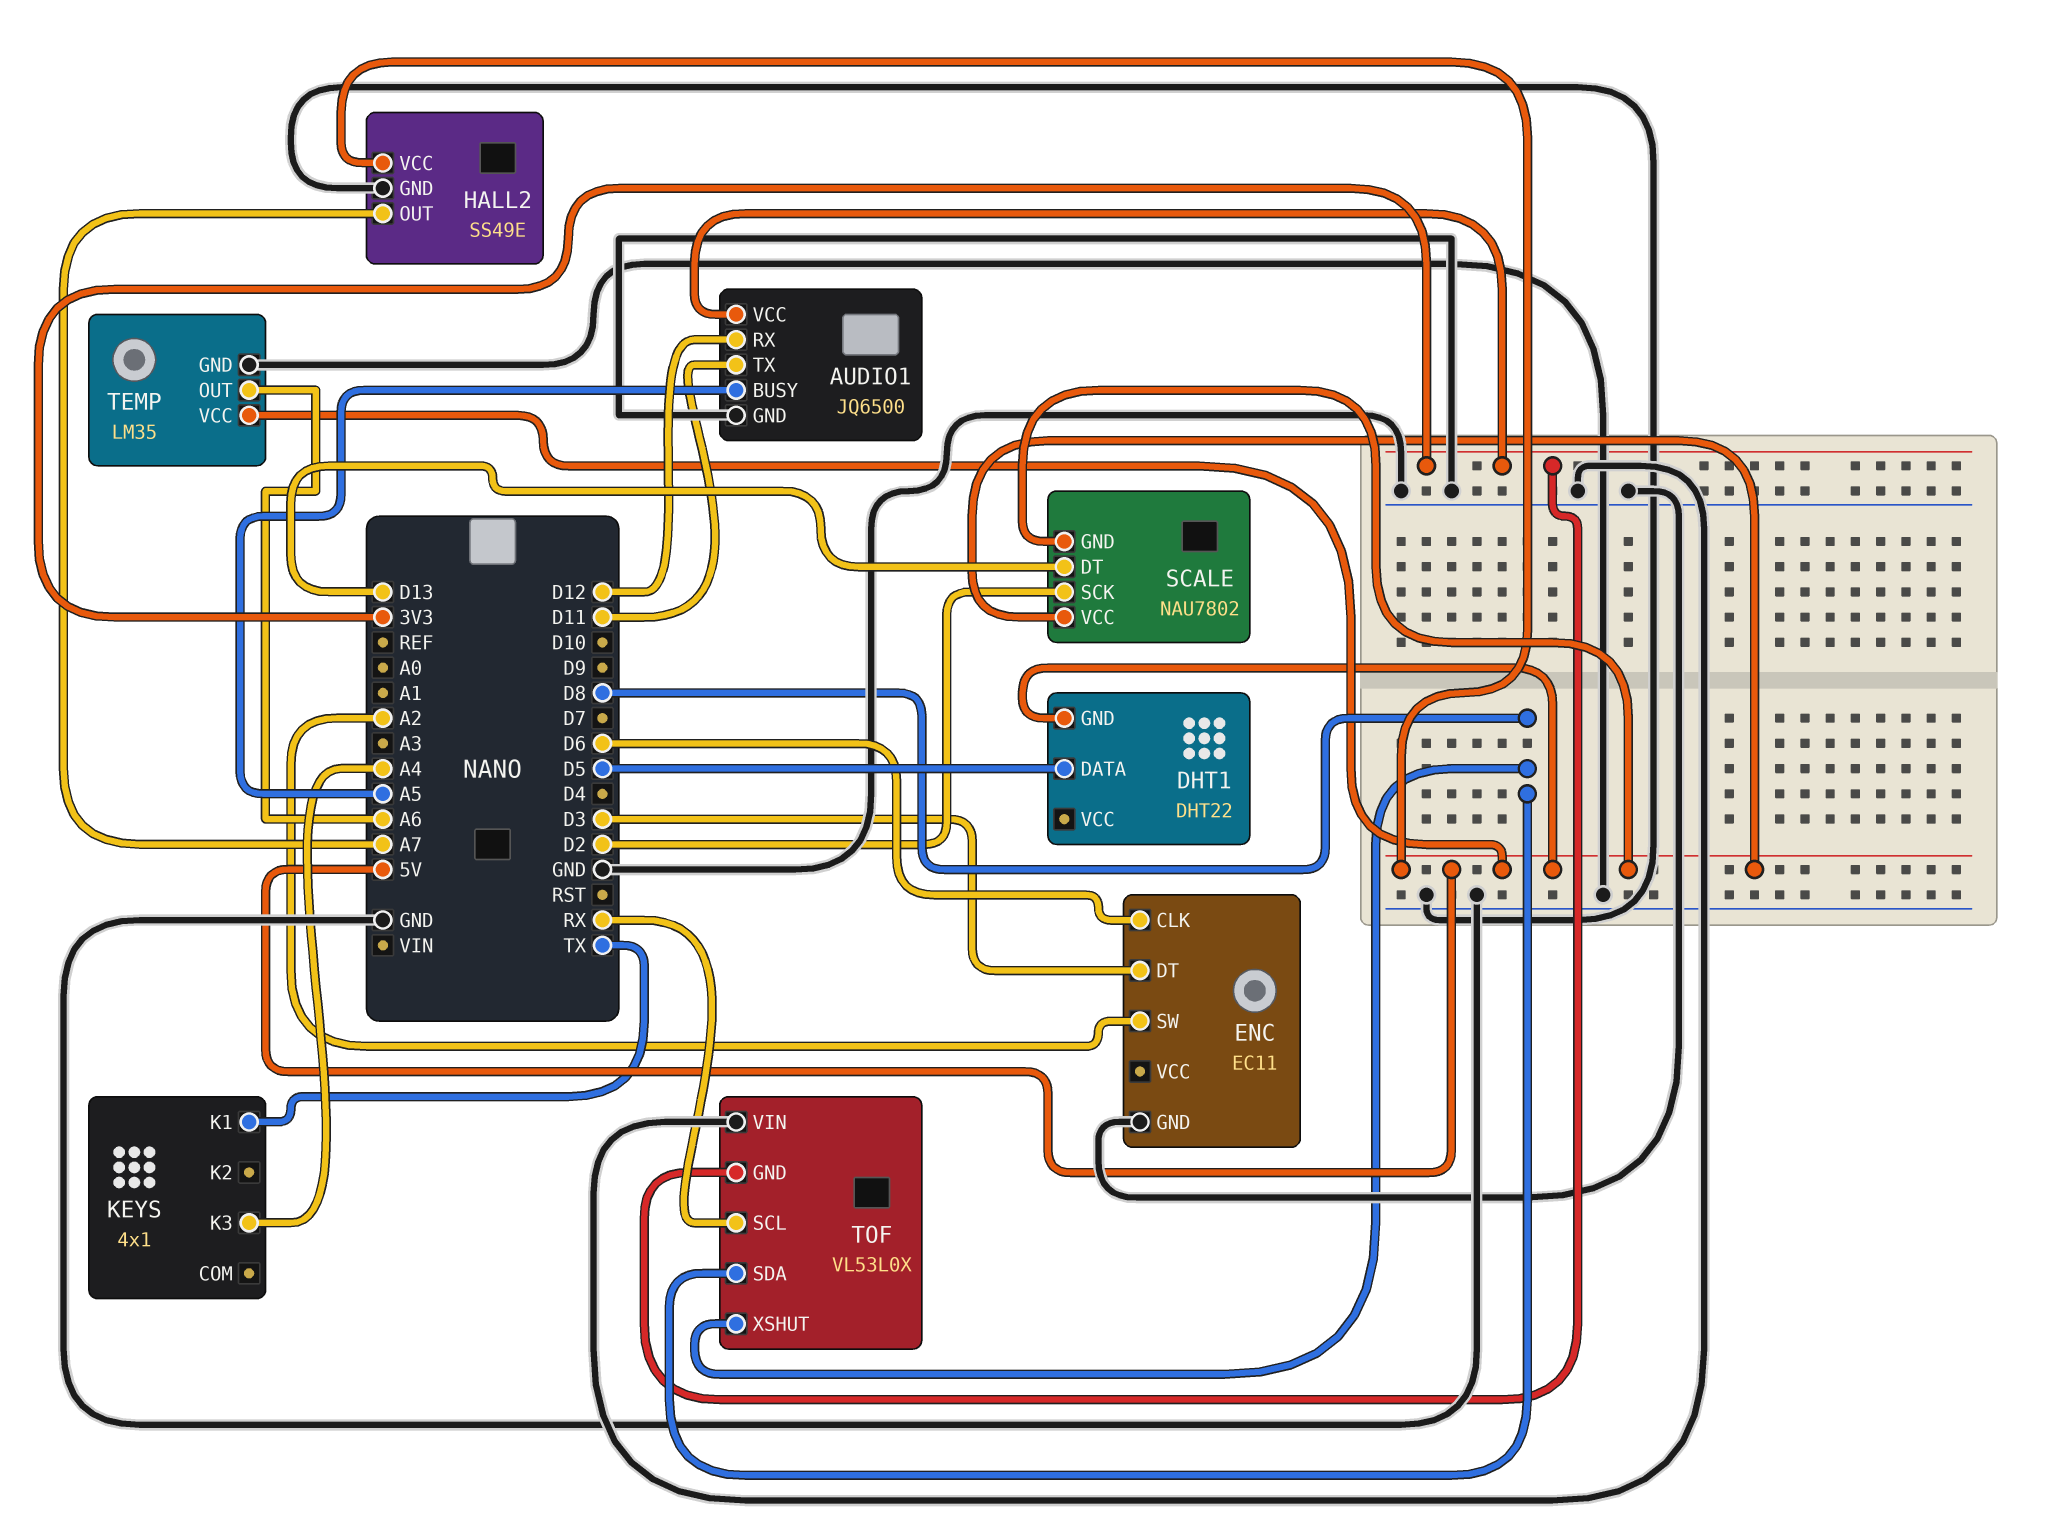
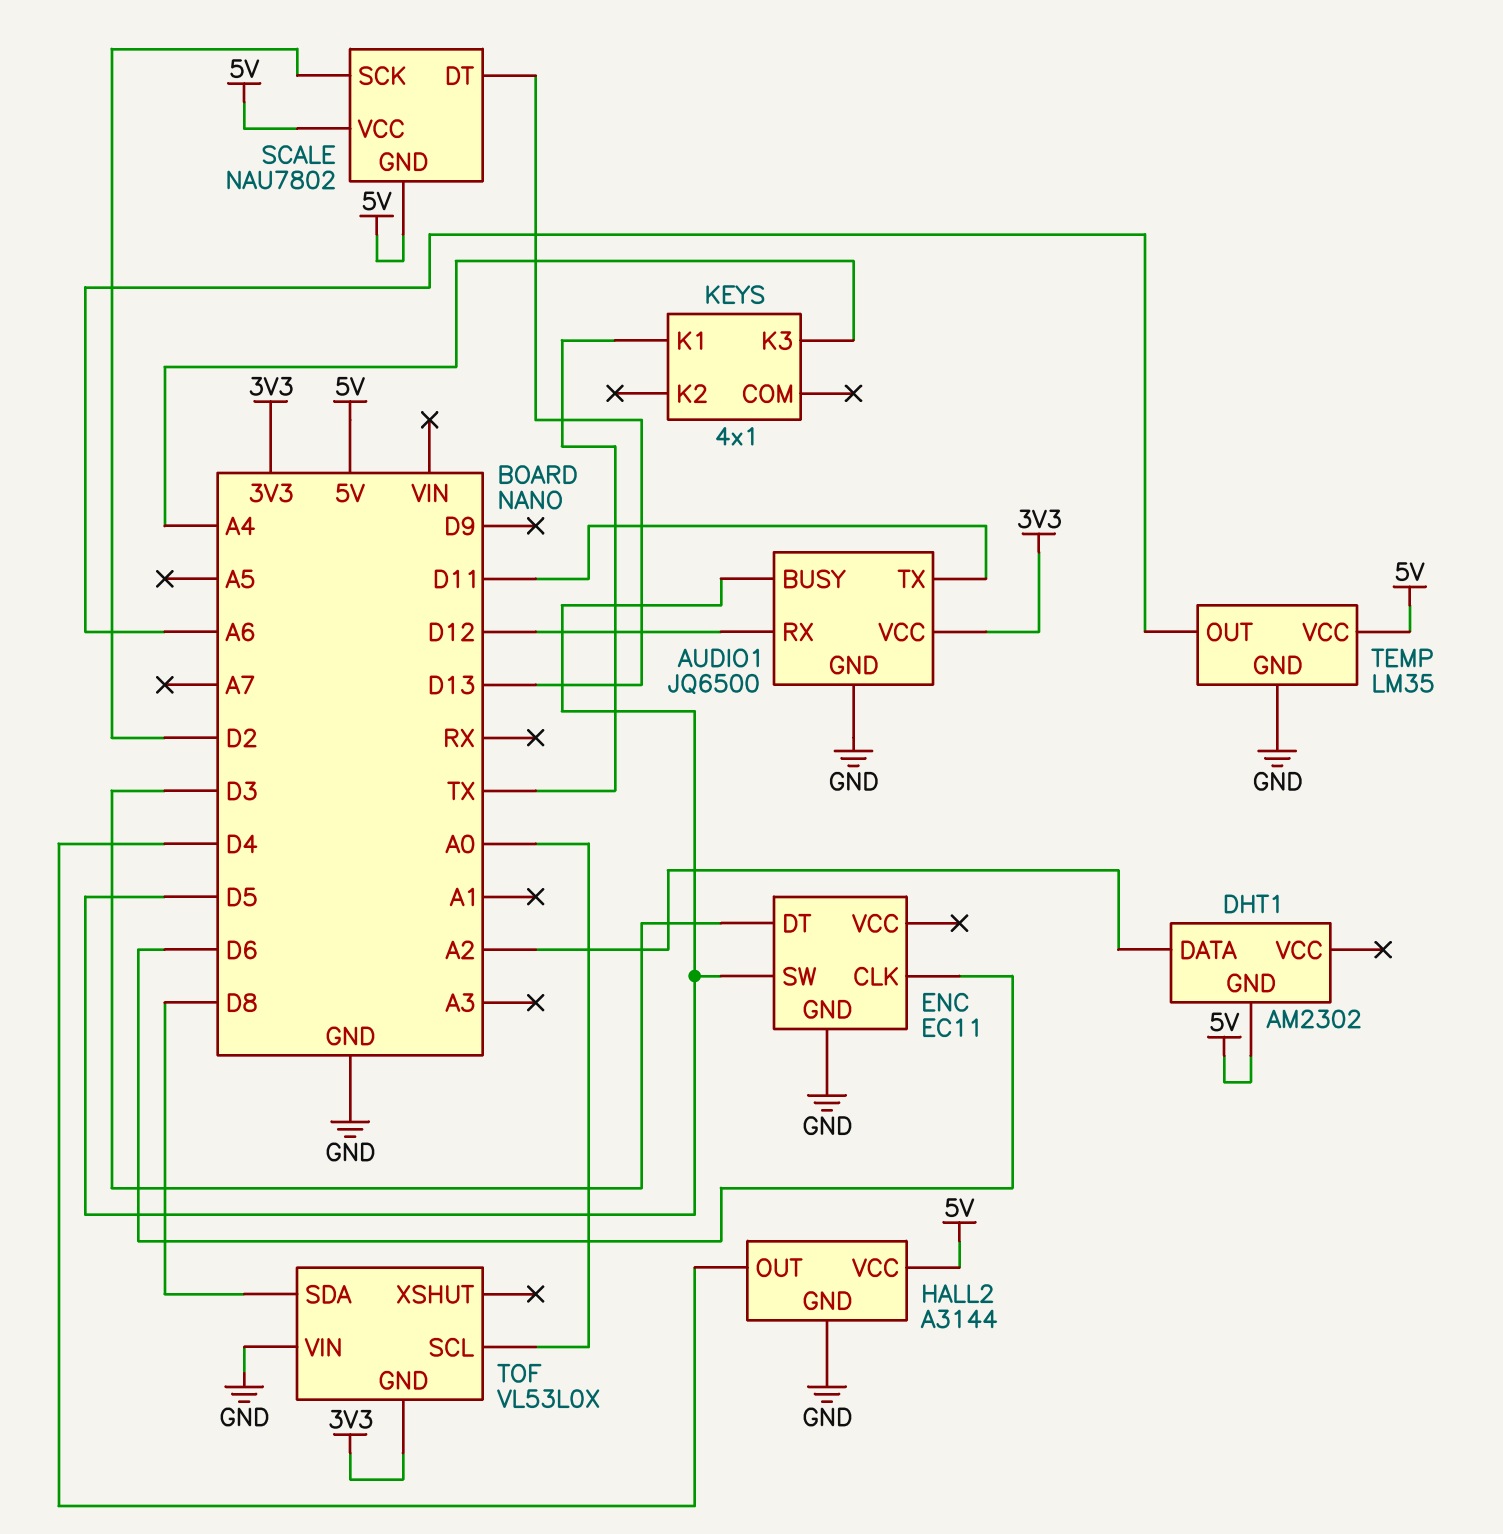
AUDIO1 pin BUSY: A5 -> D5
DHT1: DHT22 -> AM2302
DHT1 pin DATA: D5 -> A2
ENC pin SW: A2 -> D5
HALL2: SS49E -> A3144
HALL2 pin OUT: A7 -> D4
TOF pin SCL: RX -> A0
TOF pin XSHUT: D8 -> none

